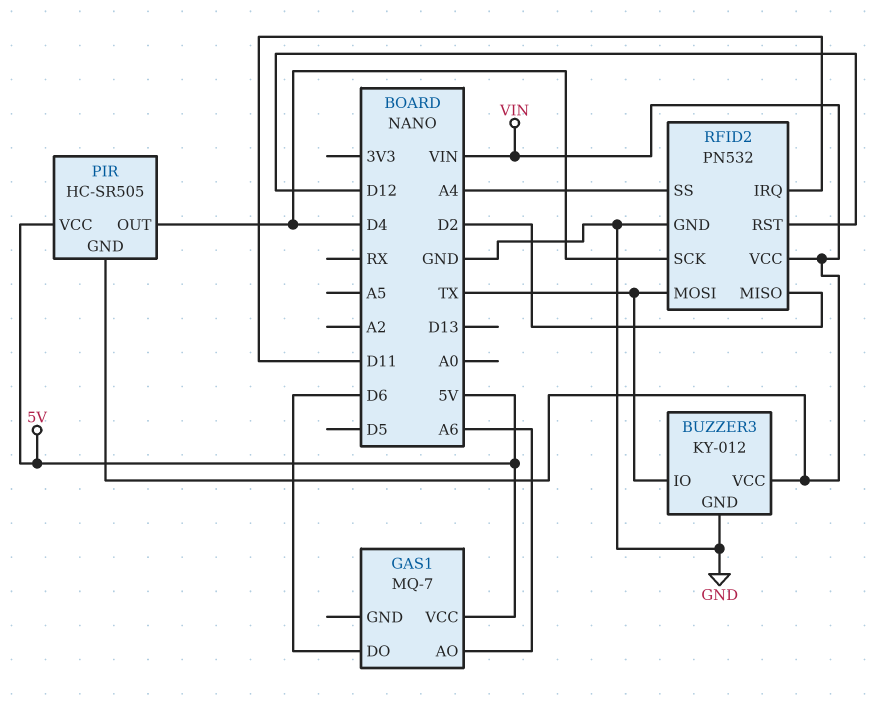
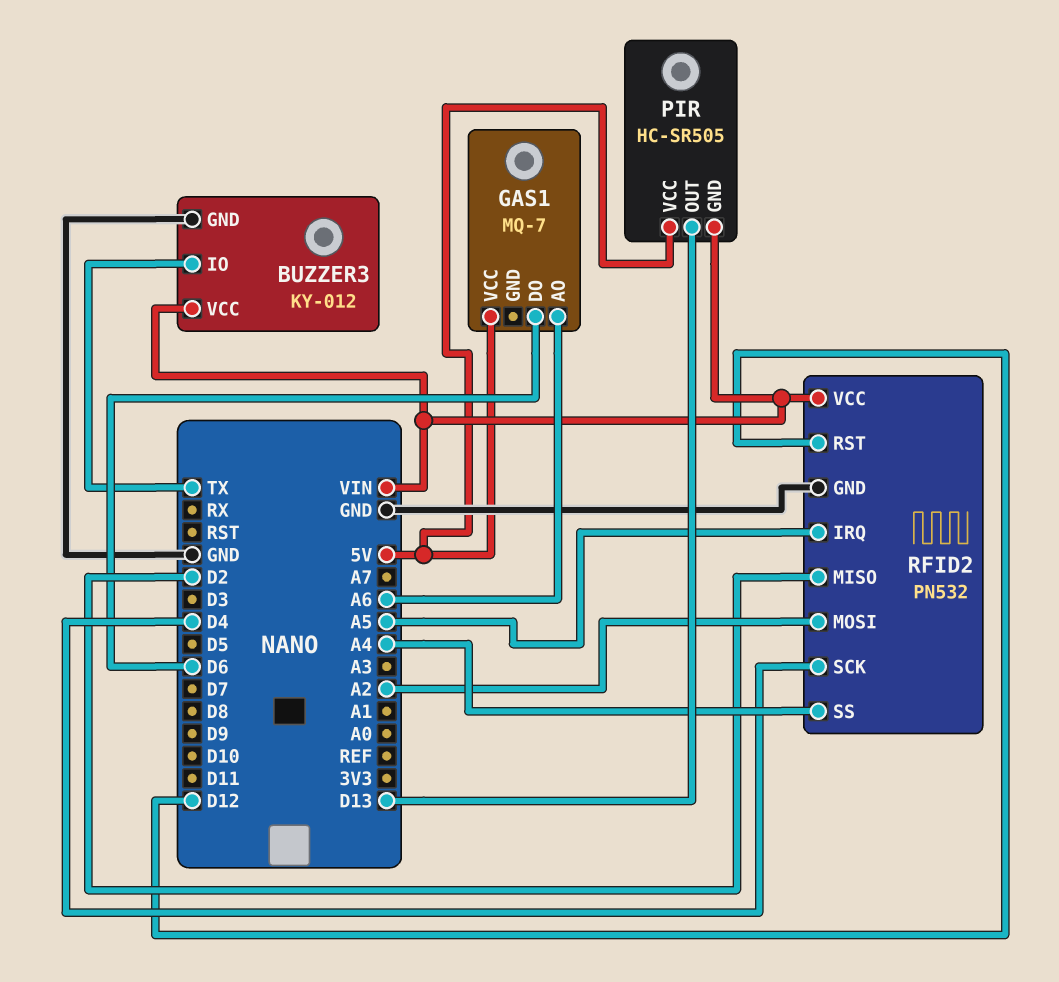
PIR pin OUT: D4 -> D13
RFID2 pin IRQ: D11 -> A5
RFID2 pin MOSI: TX -> A2

